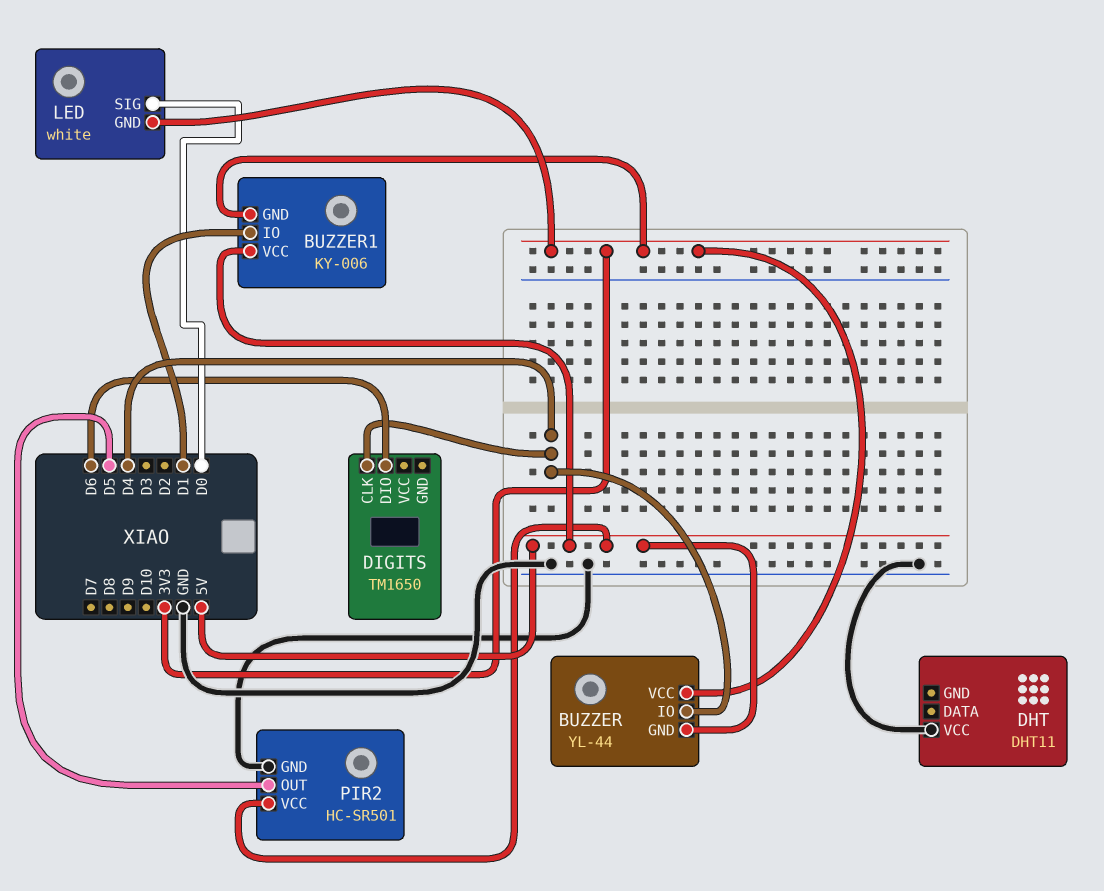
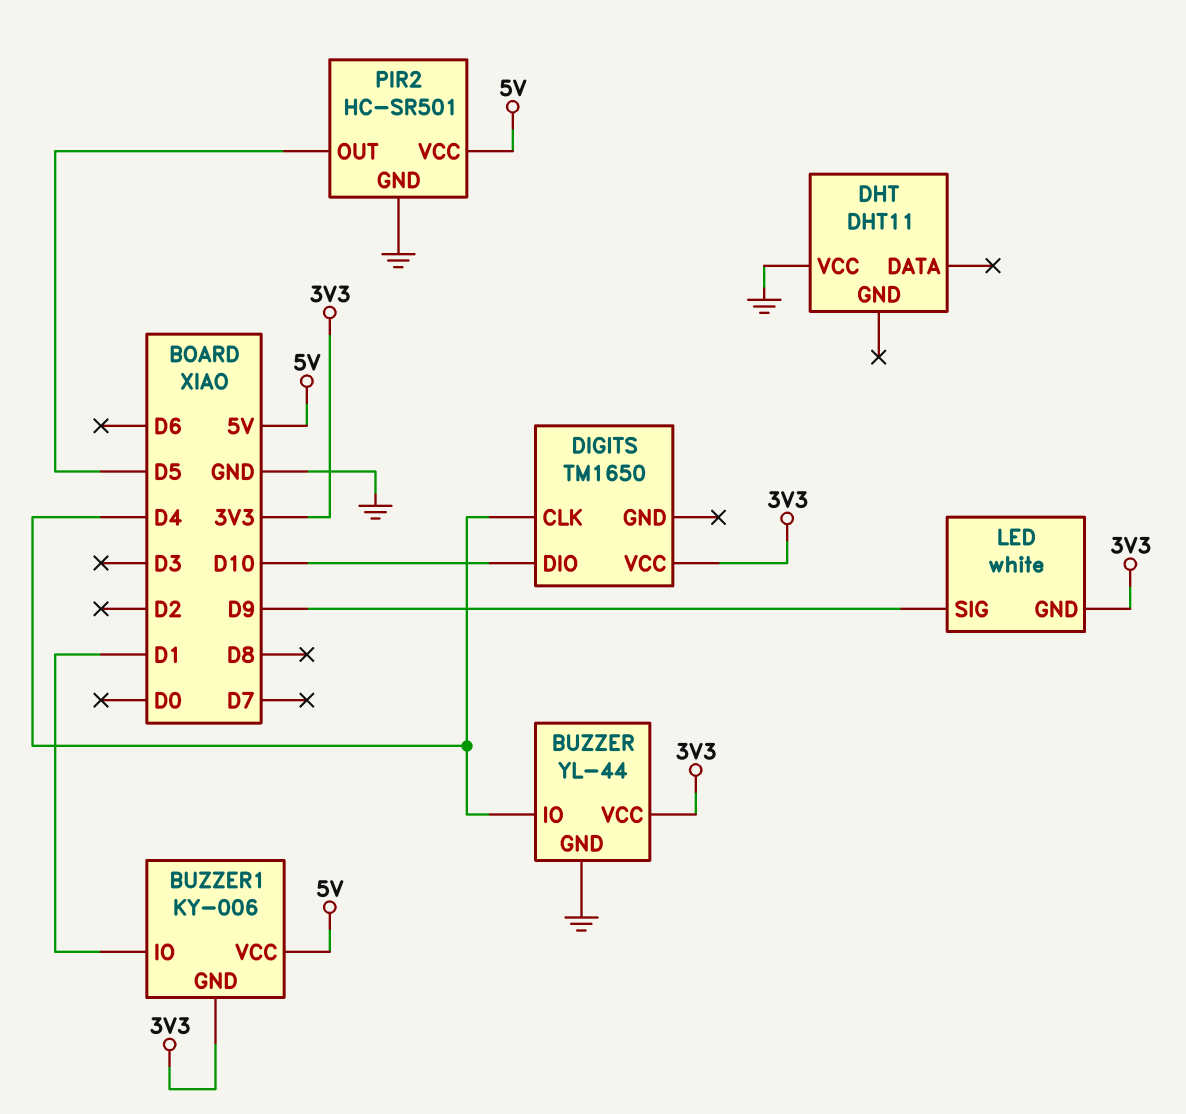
BUZZER pin GND: 5V -> GND
DIGITS pin DIO: D6 -> D10
DIGITS pin VCC: none -> 3V3
LED pin SIG: D0 -> D9

